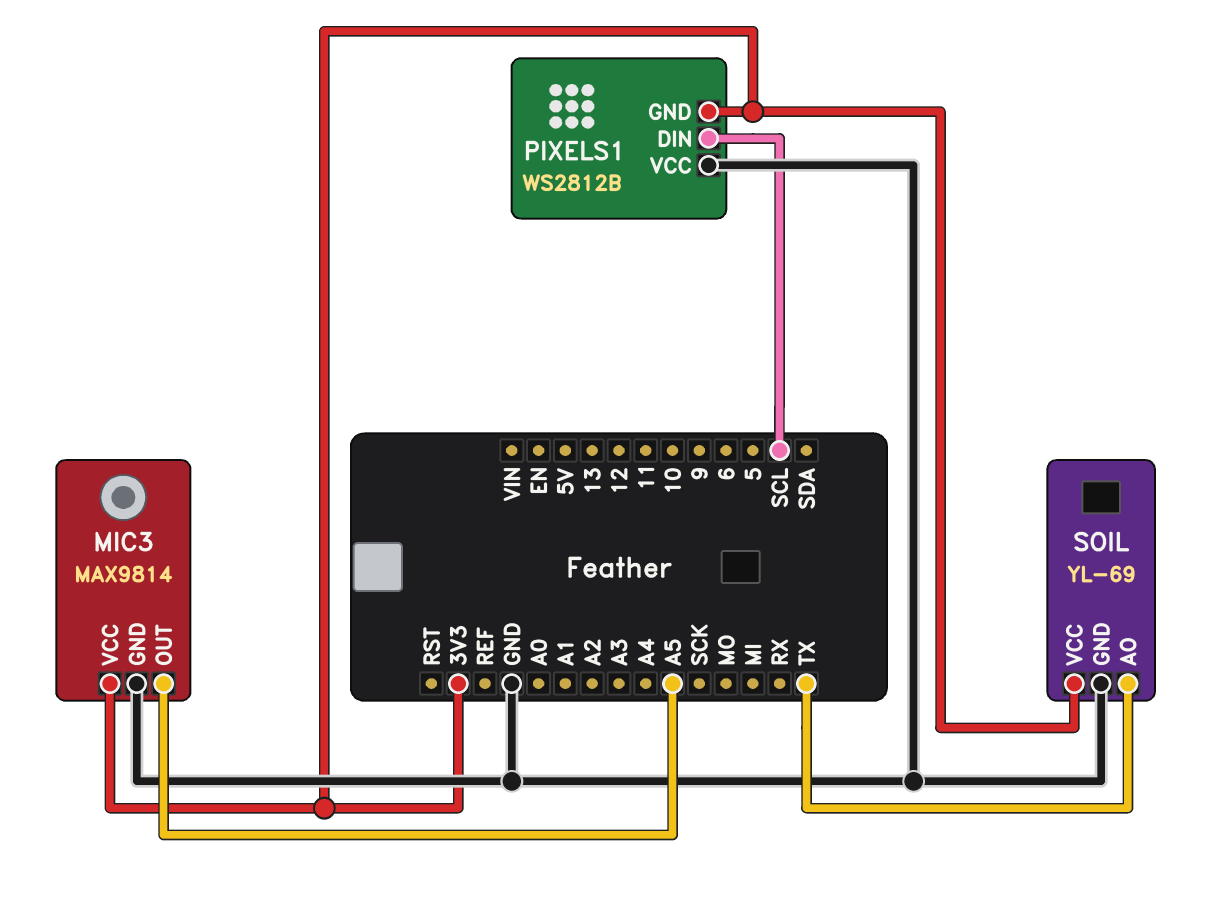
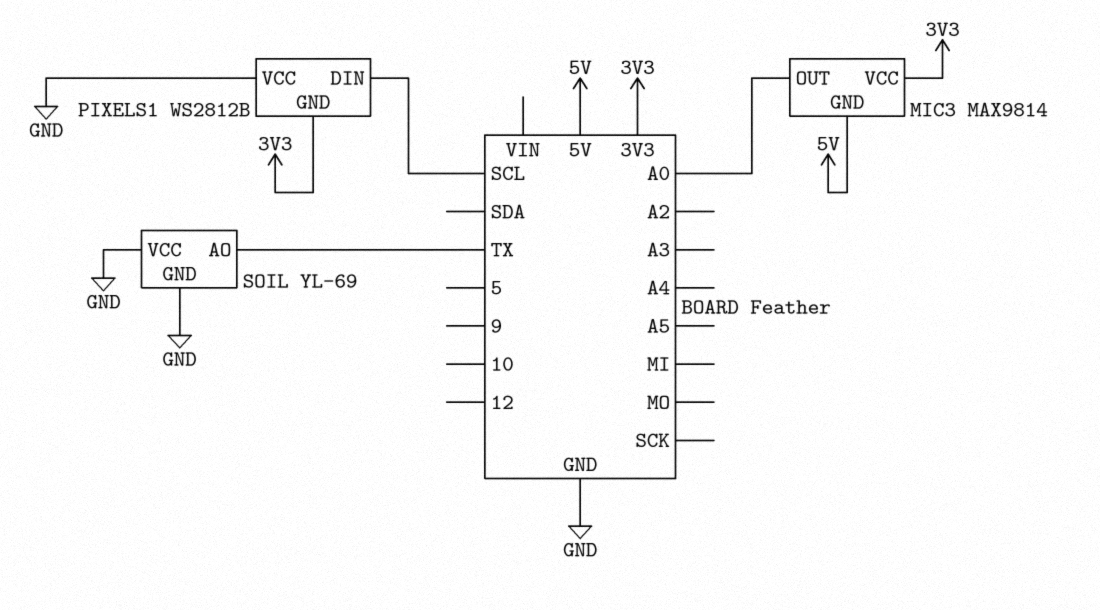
MIC3 pin GND: GND -> 5V
MIC3 pin OUT: A5 -> A0
SOIL pin VCC: 3V3 -> GND

